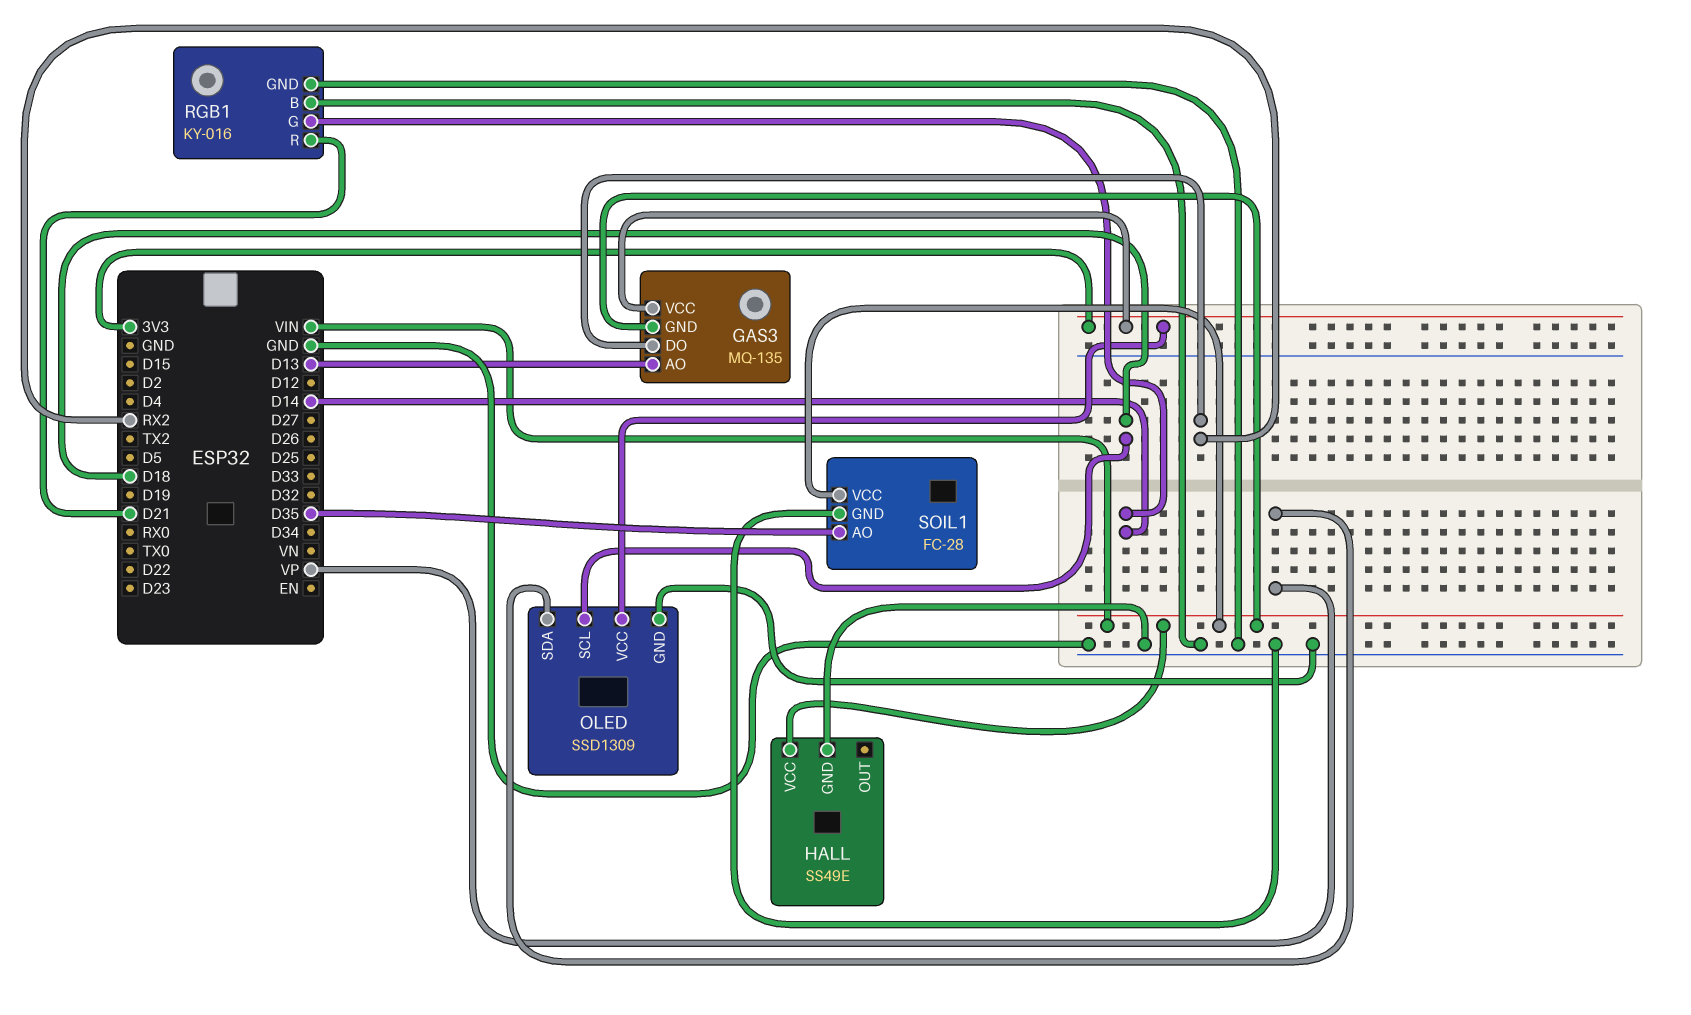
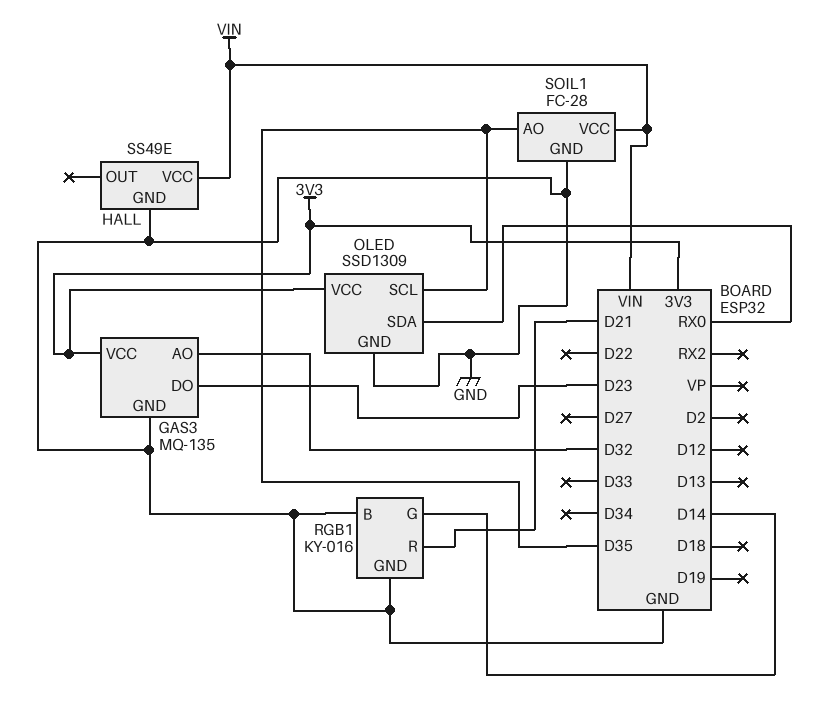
GAS3 pin AO: D13 -> D32
GAS3 pin DO: RX2 -> D23
GAS3 pin GND: VIN -> GND
OLED pin SCL: D18 -> D35
OLED pin SDA: VP -> RX0

